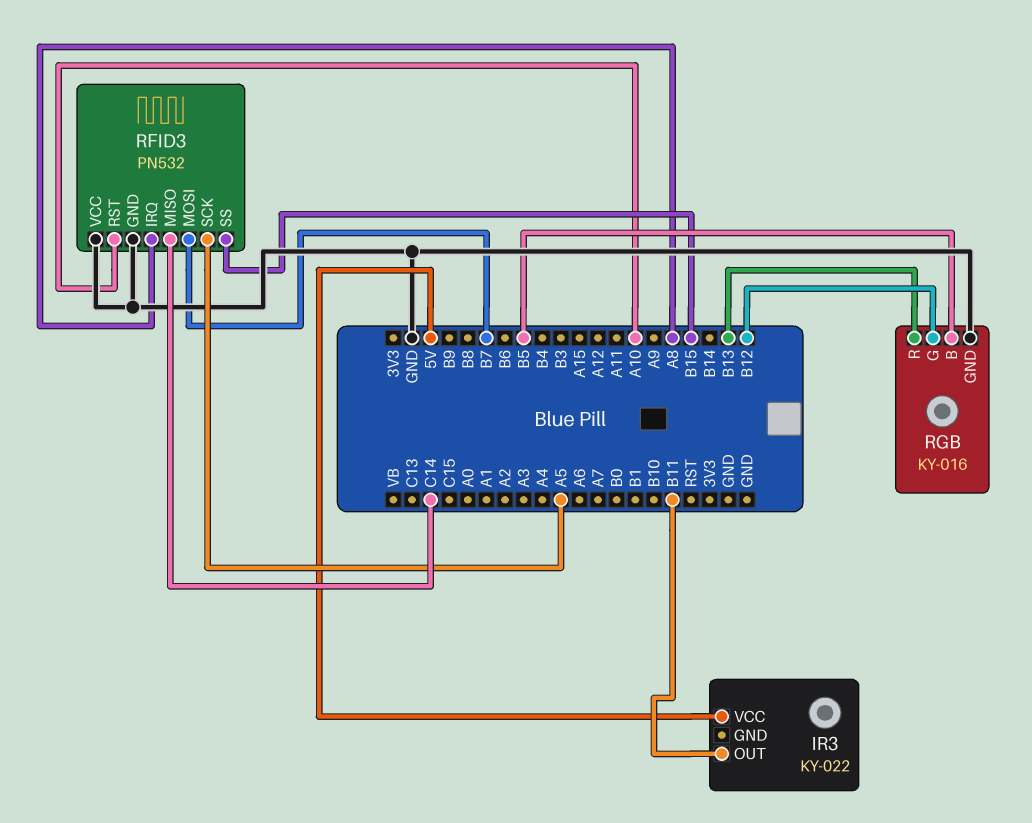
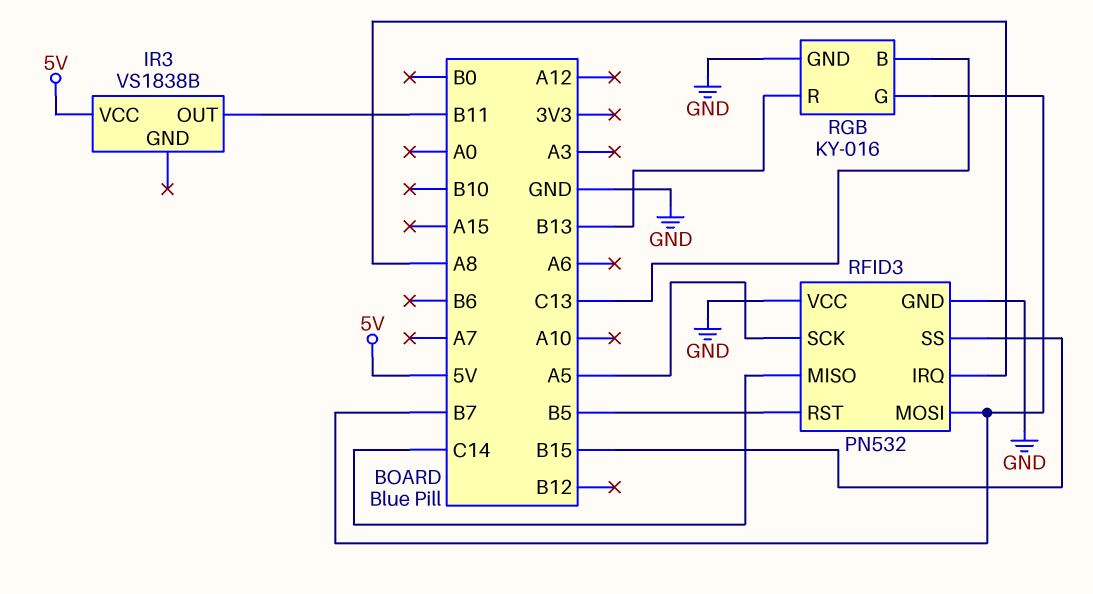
IR3: KY-022 -> VS1838B
RFID3 pin RST: A10 -> B5
RGB pin B: B5 -> C13
RGB pin G: B12 -> B7

